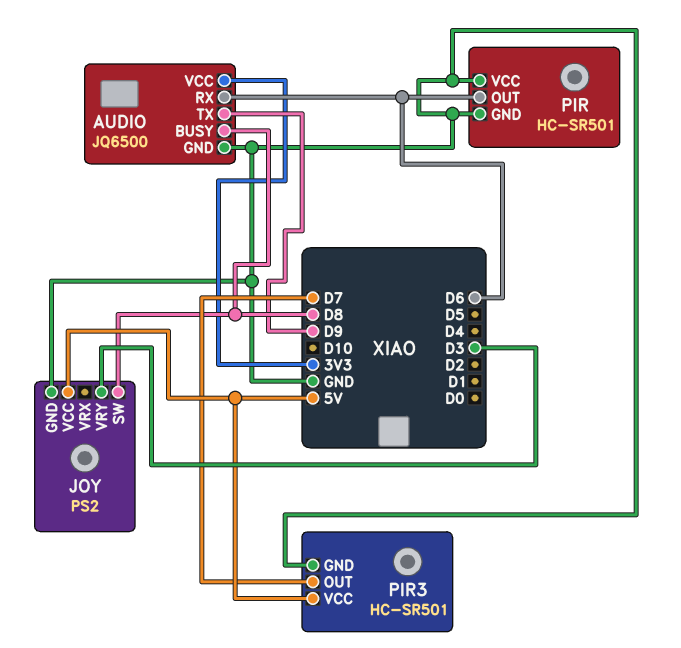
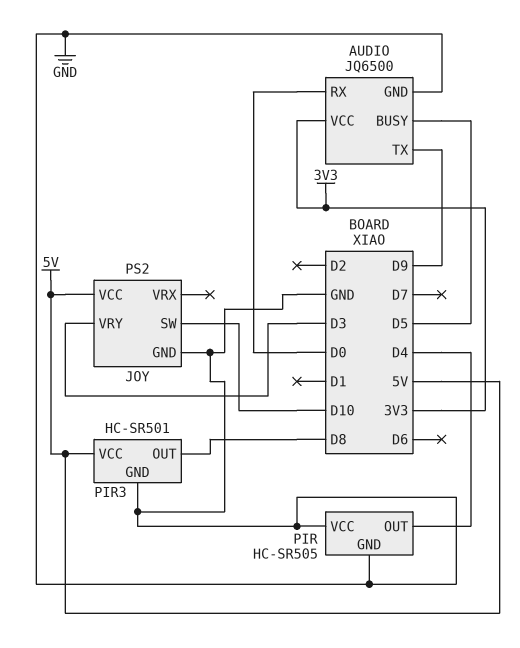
AUDIO pin BUSY: D8 -> D5
AUDIO pin RX: D6 -> D0
JOY pin SW: D8 -> D10
PIR: HC-SR501 -> HC-SR505
PIR pin OUT: D6 -> D4
PIR3 pin OUT: D7 -> D8

